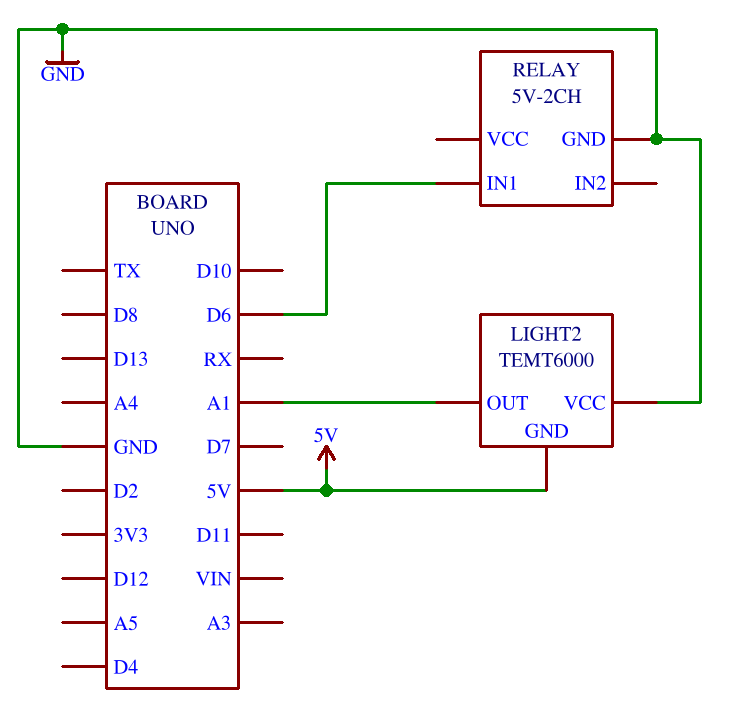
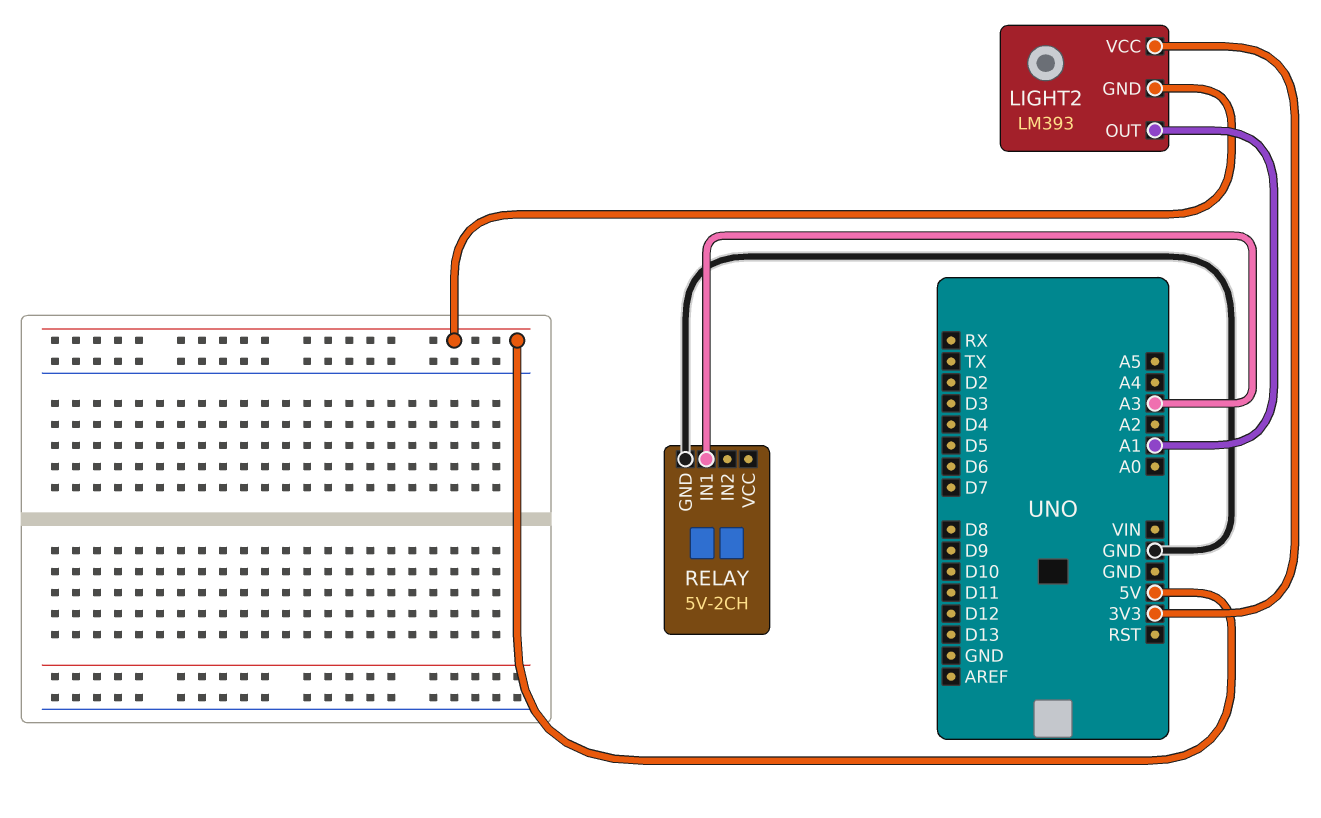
LIGHT2: TEMT6000 -> LM393
LIGHT2 pin VCC: GND -> 3V3
RELAY pin IN1: D6 -> A3

